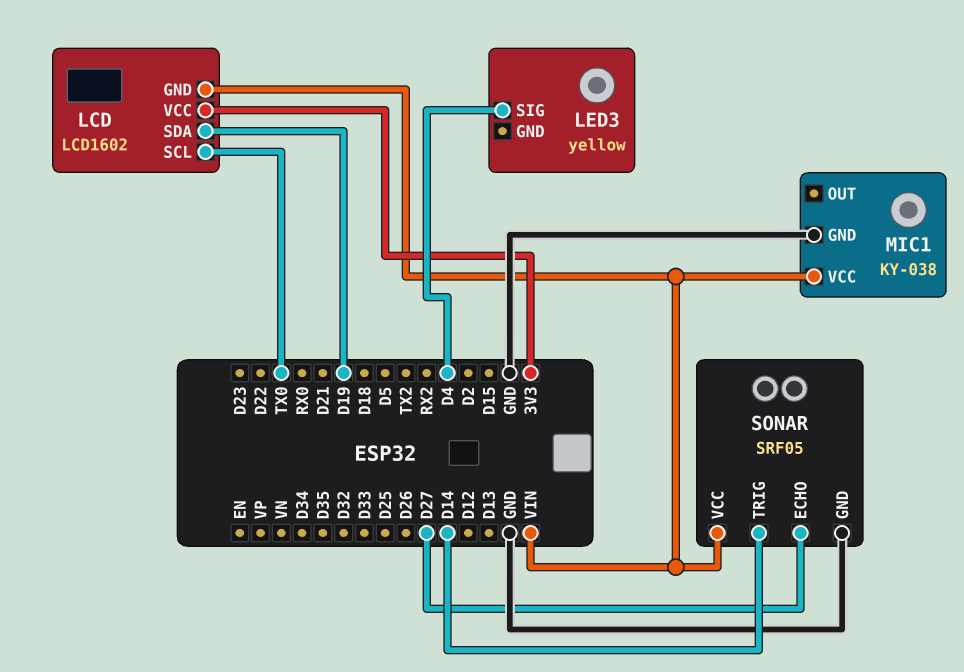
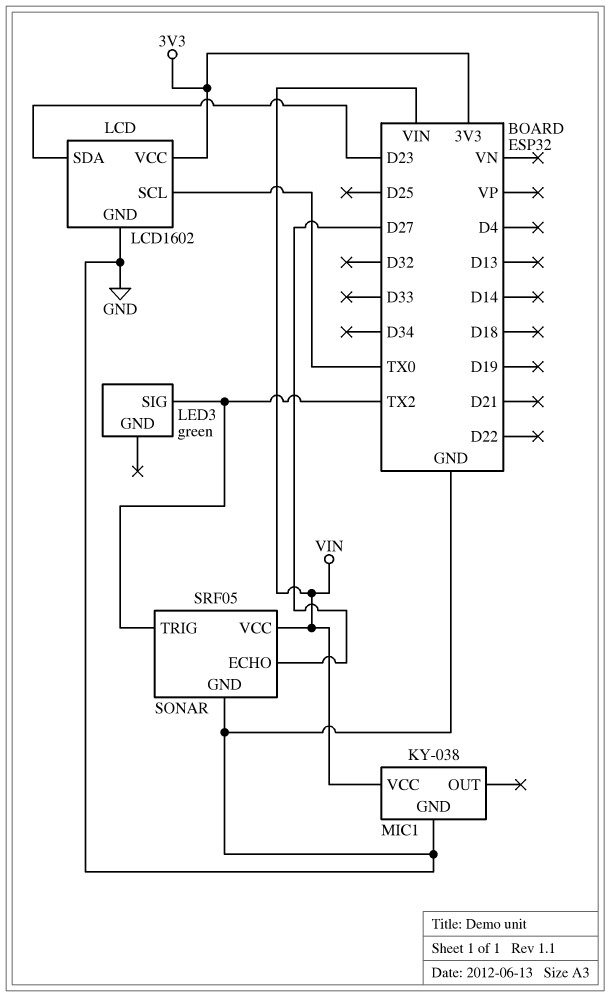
LCD pin GND: VIN -> GND
LCD pin SDA: D19 -> D23
LED3: yellow -> green
LED3 pin SIG: D4 -> TX2
SONAR pin TRIG: D14 -> TX2

